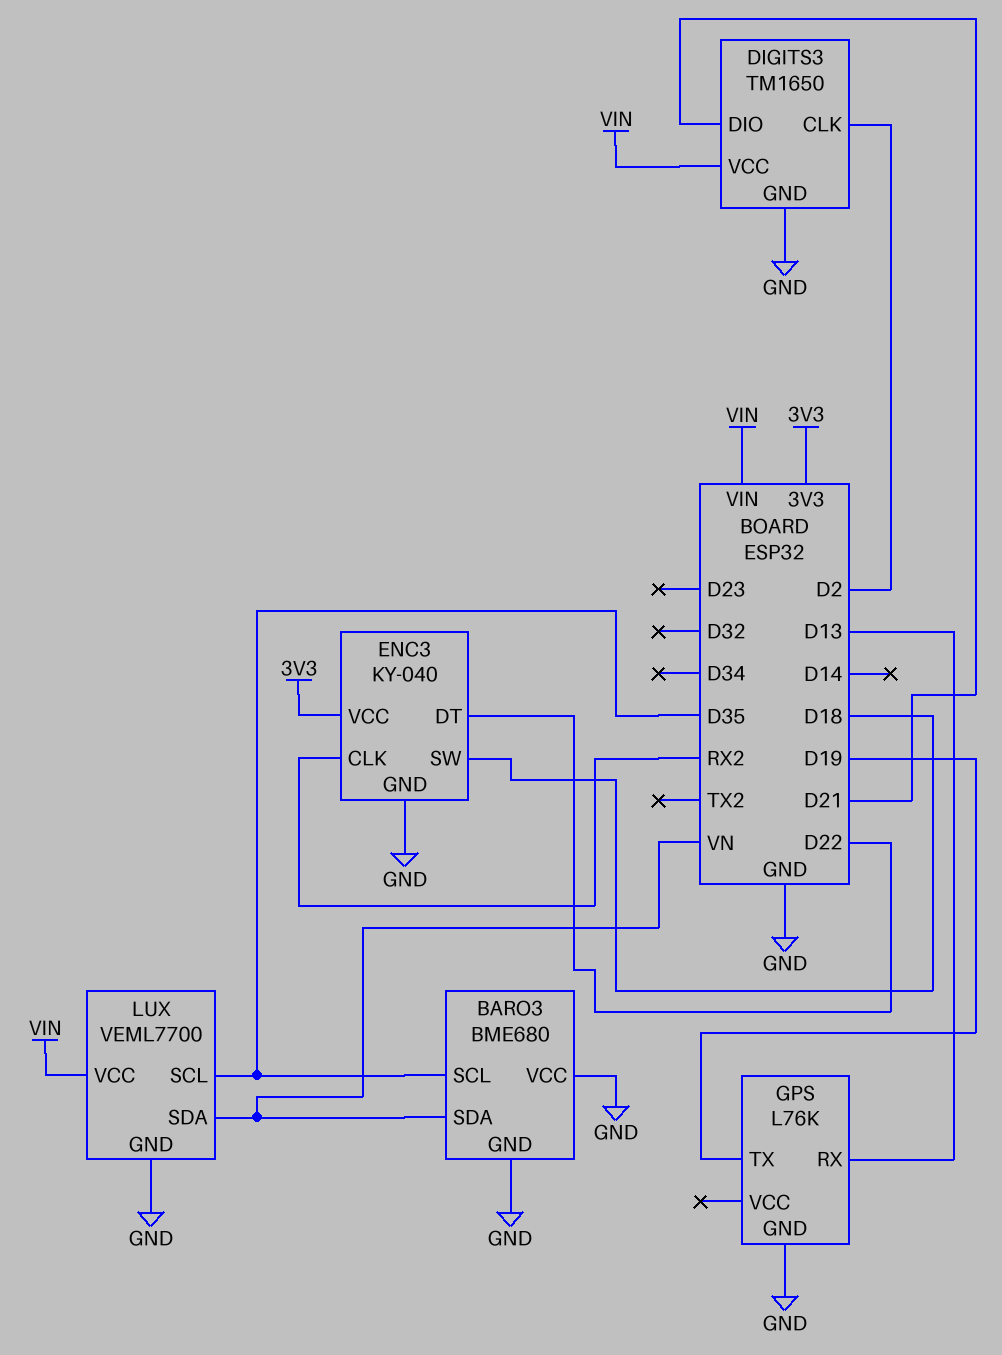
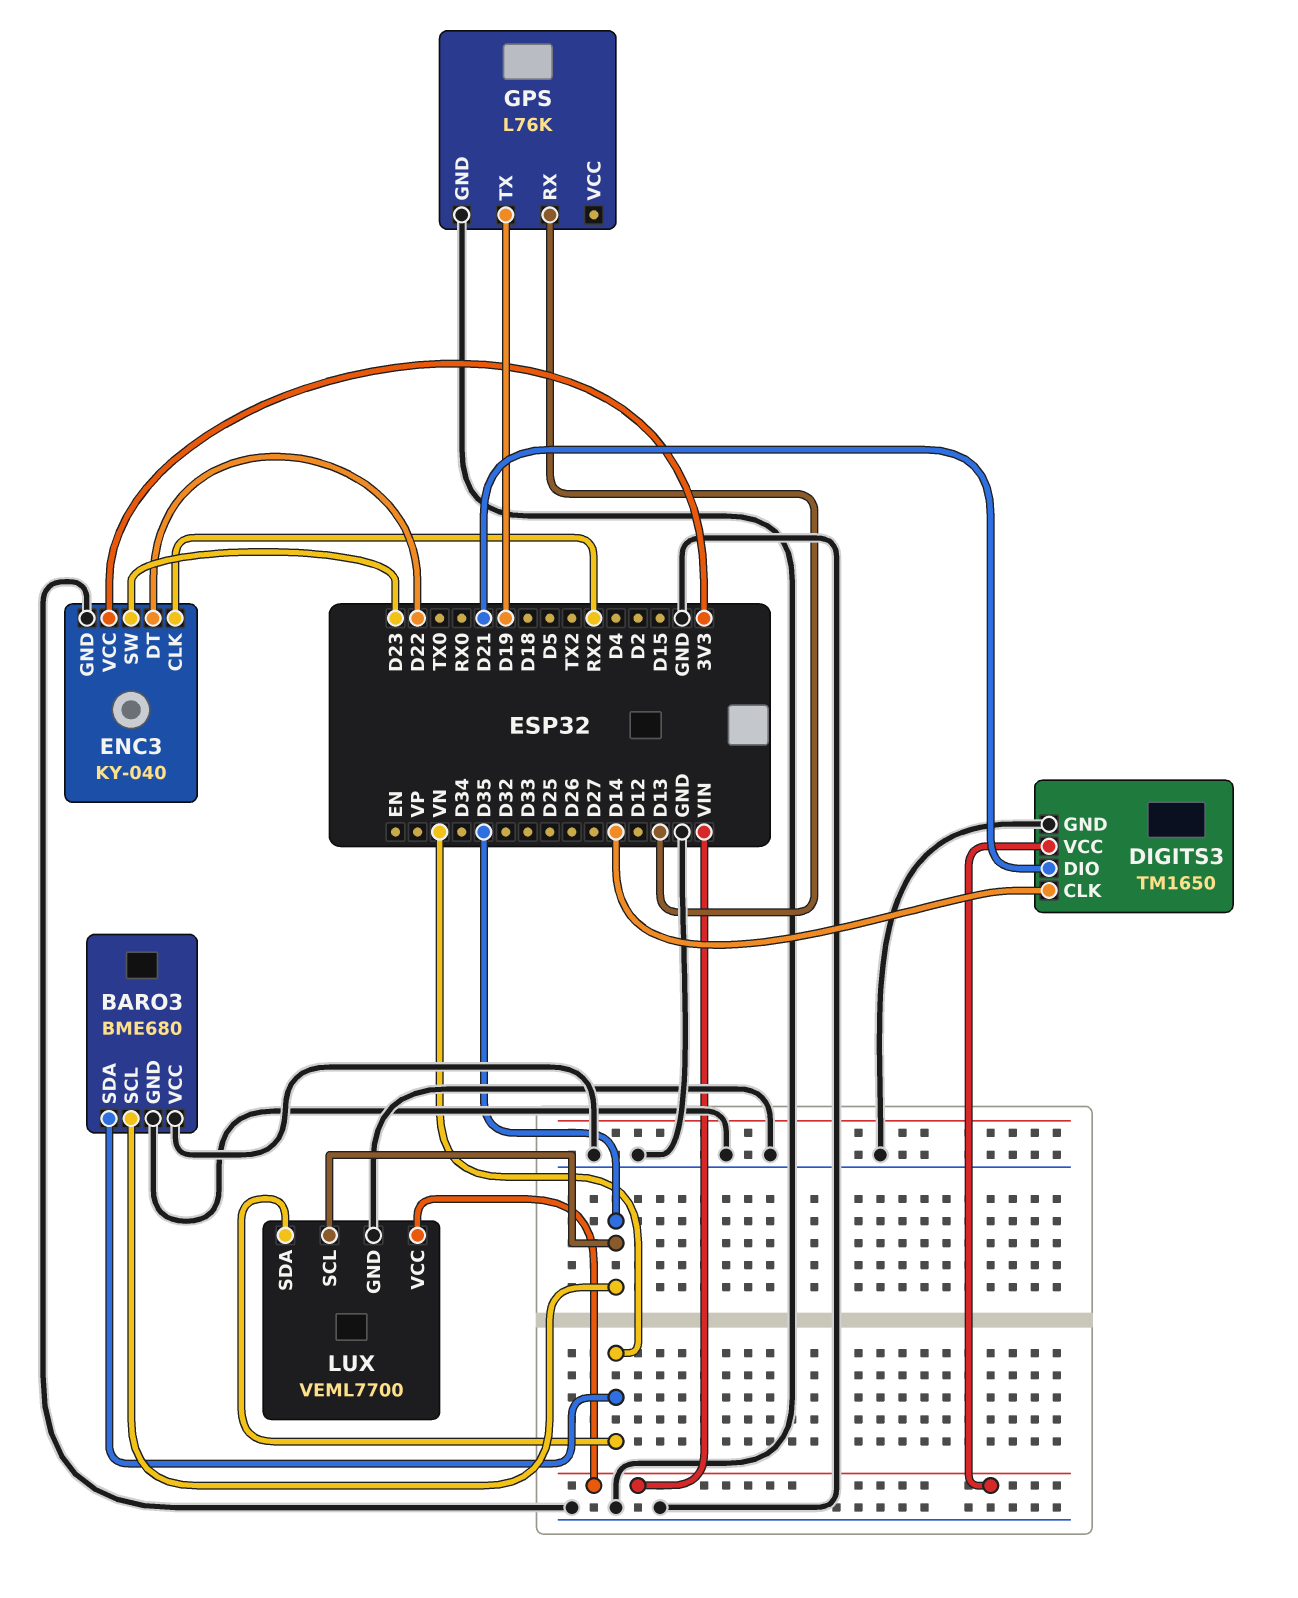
DIGITS3 pin CLK: D2 -> D14
ENC3 pin SW: D18 -> D23

